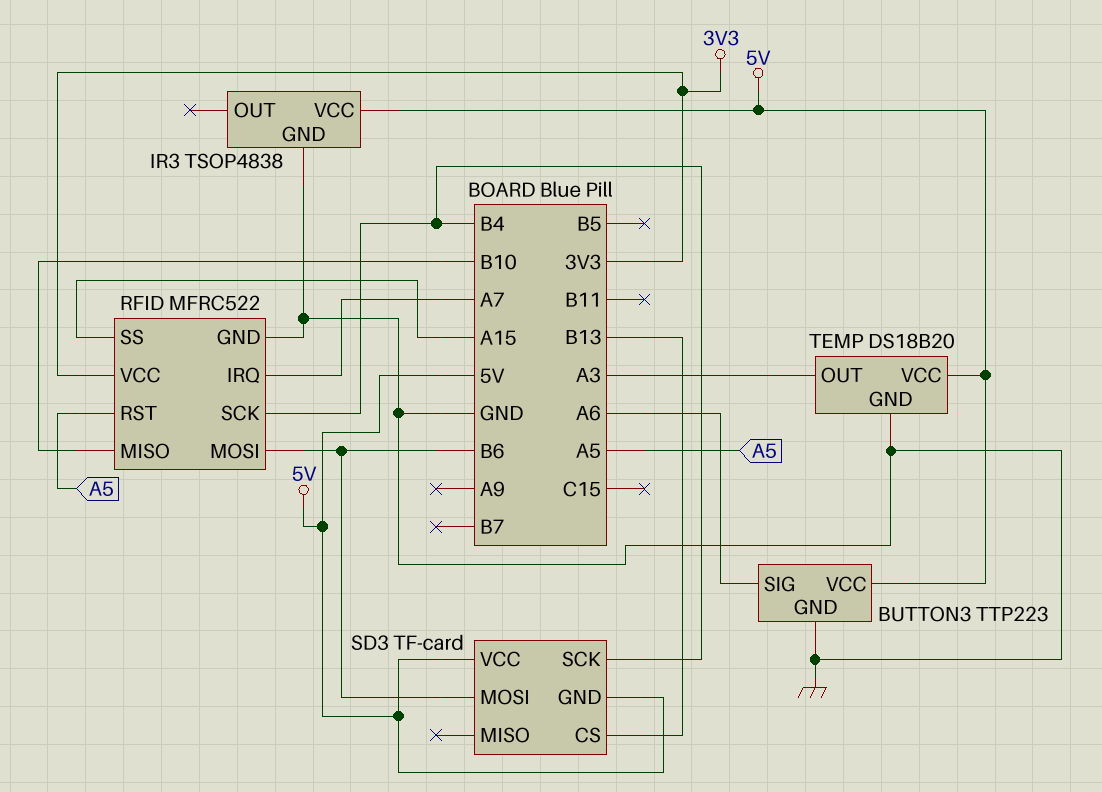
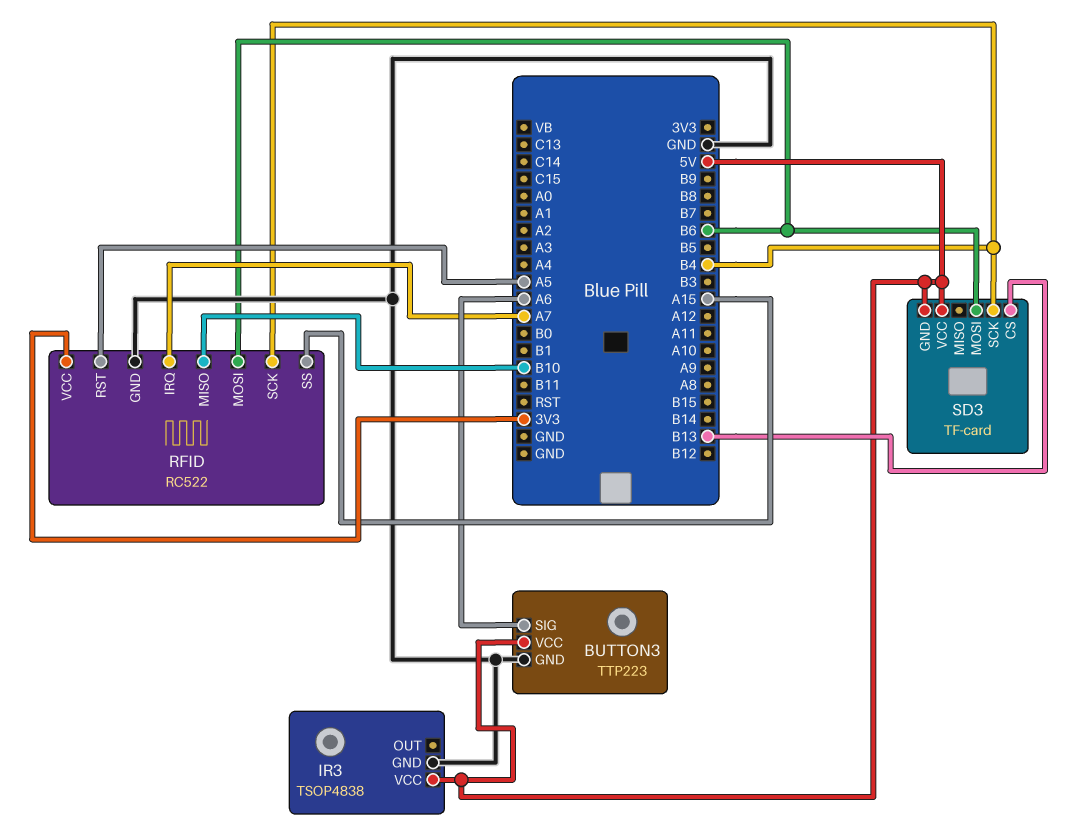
RFID: MFRC522 -> RC522
TEMP: DS18B20 -> none
TEMP pin GND: GND -> none
TEMP pin OUT: A3 -> none
TEMP pin VCC: 5V -> none

